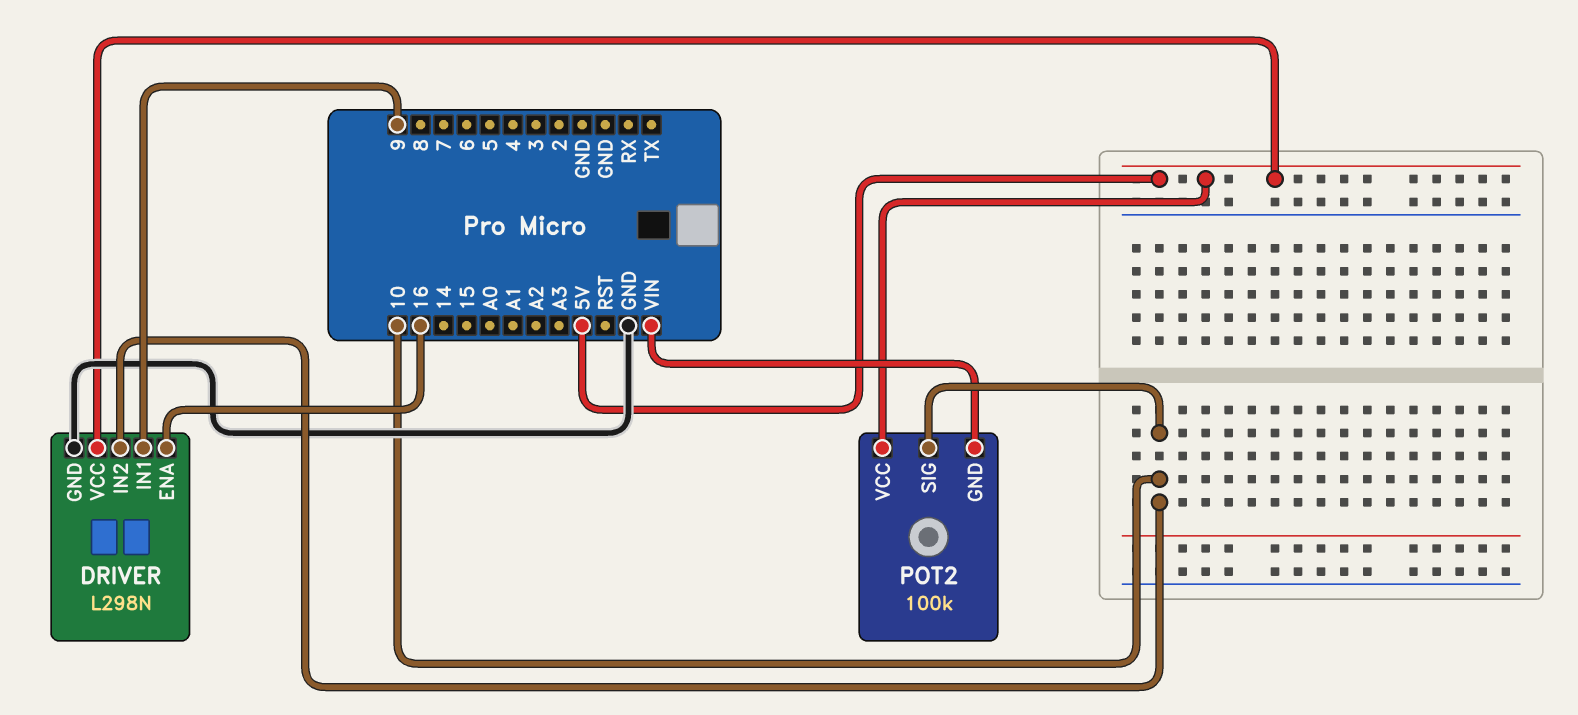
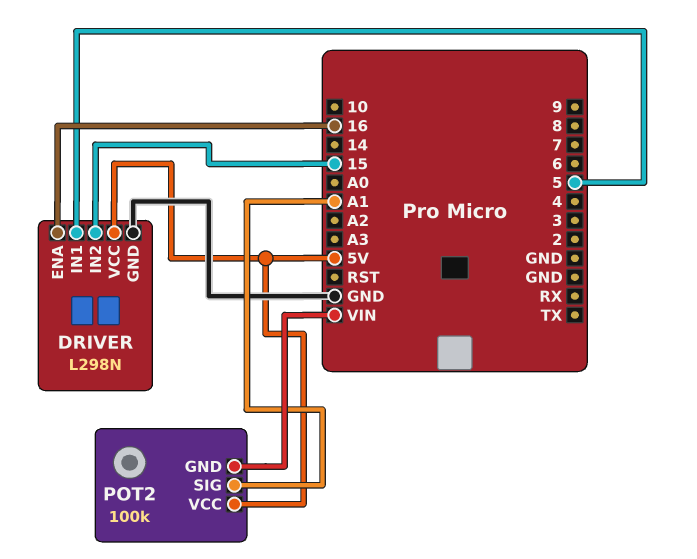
DRIVER pin IN1: 9 -> 5
DRIVER pin IN2: 10 -> 15
POT2 pin SIG: 10 -> A1

